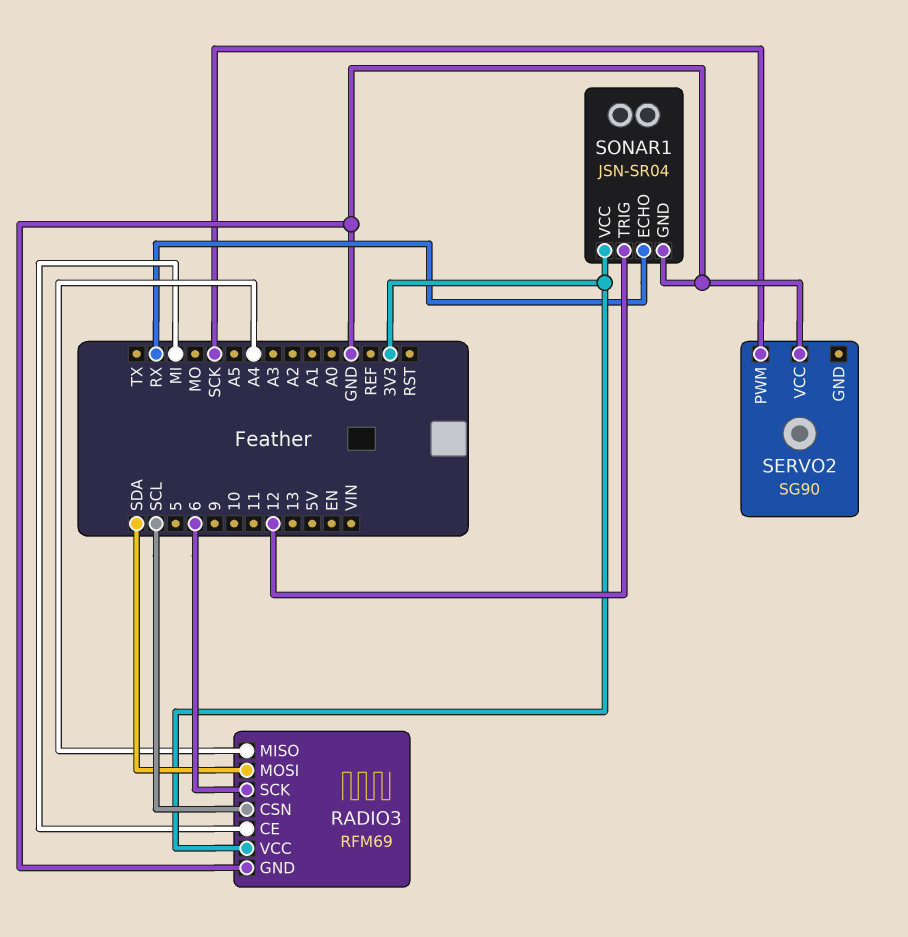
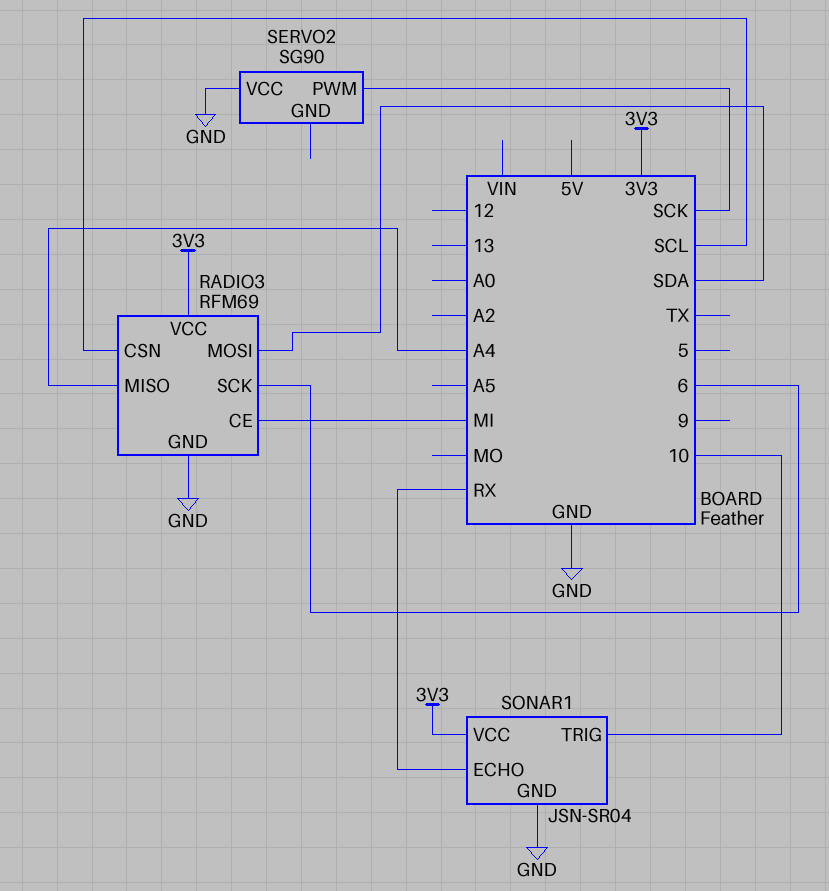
SONAR1 pin TRIG: 12 -> 10

